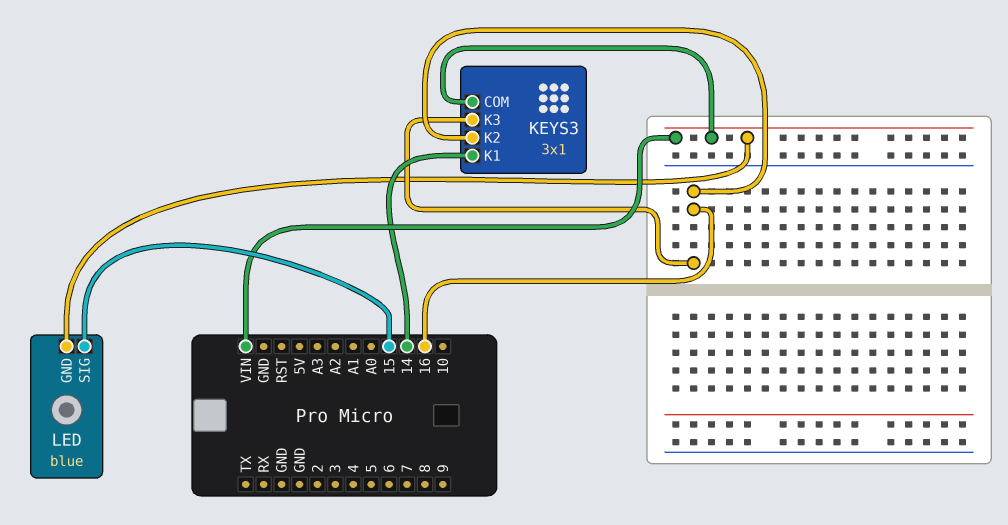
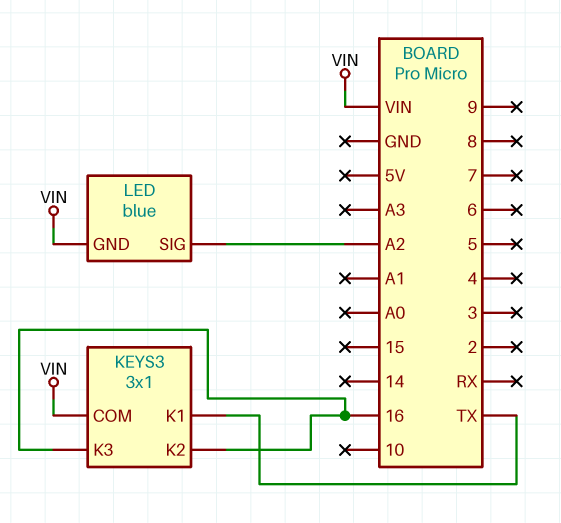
KEYS3 pin K1: 14 -> TX
LED pin SIG: 15 -> A2

